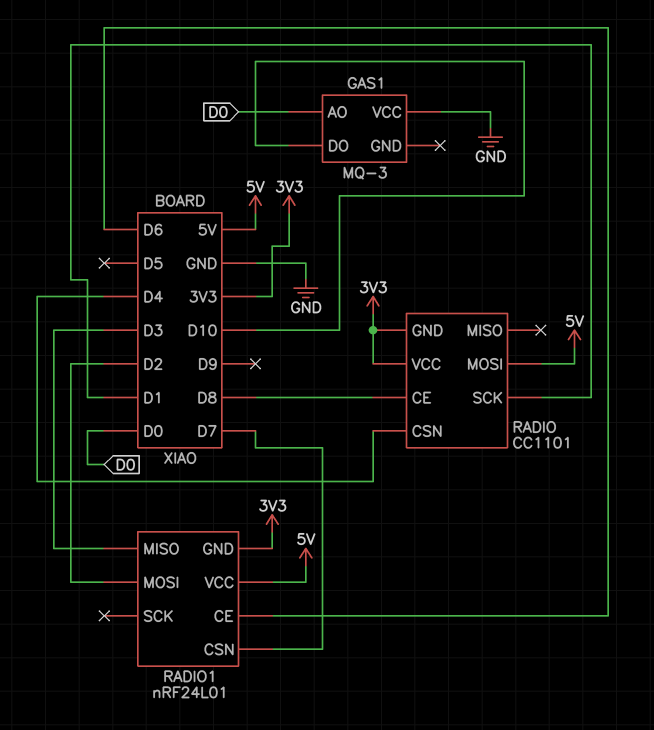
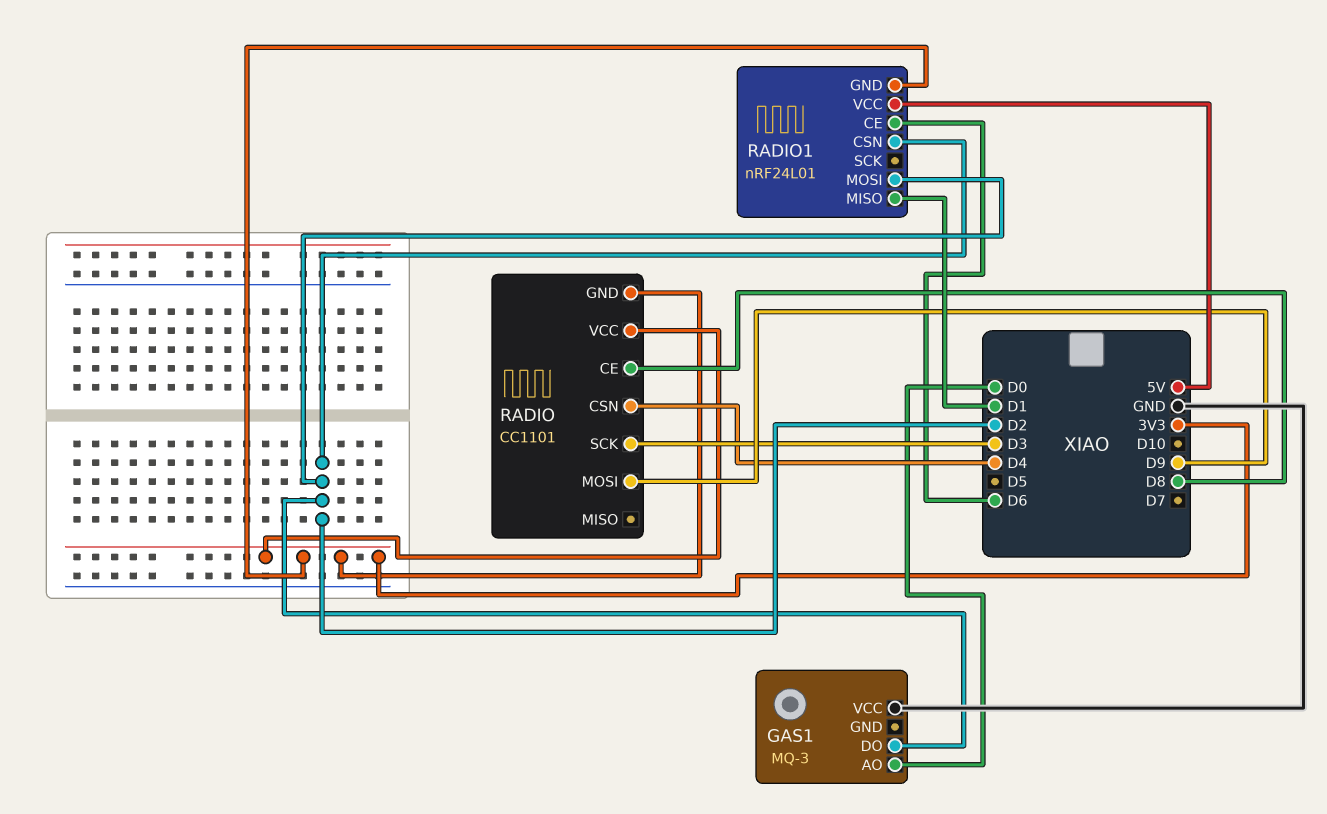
GAS1 pin DO: D10 -> D2
RADIO pin MOSI: 5V -> D9
RADIO pin SCK: D1 -> D3
RADIO1 pin CSN: D7 -> D2
RADIO1 pin MISO: D3 -> D1

